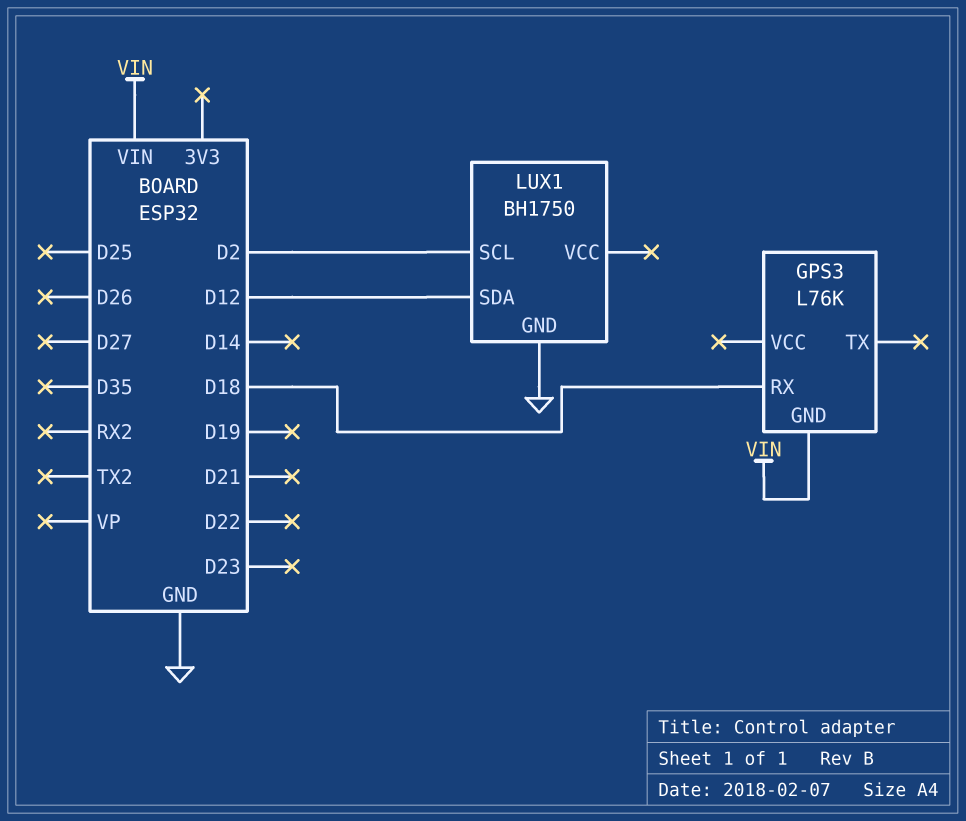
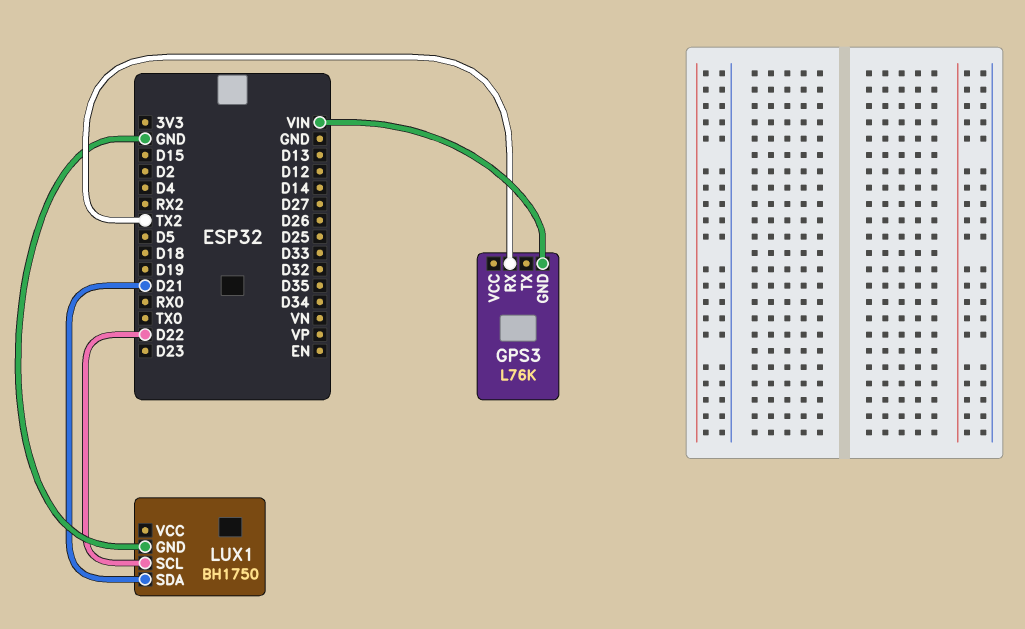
GPS3 pin RX: D18 -> TX2
LUX1 pin SCL: D2 -> D22
LUX1 pin SDA: D12 -> D21

